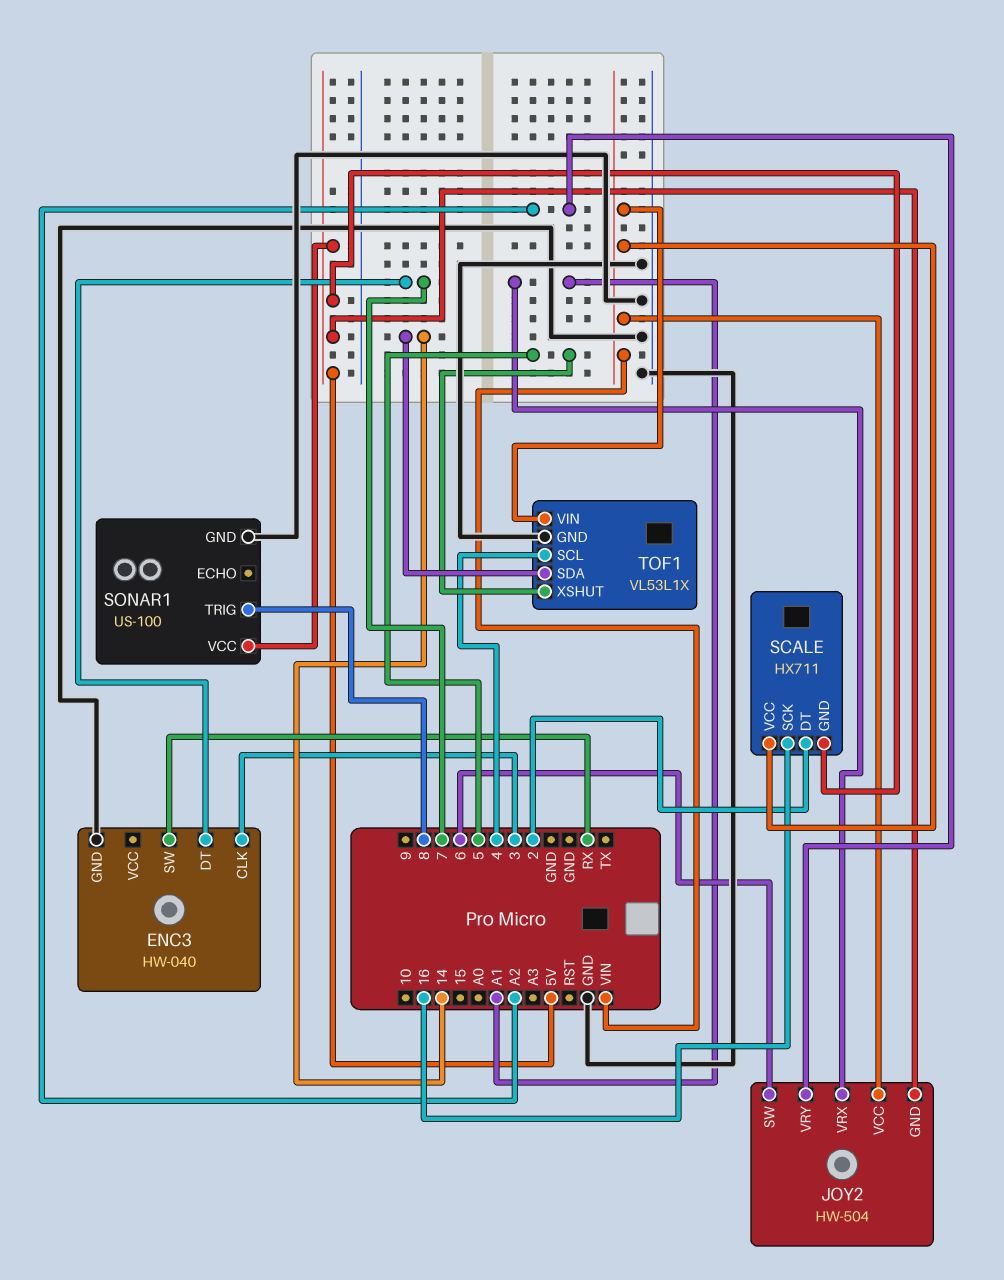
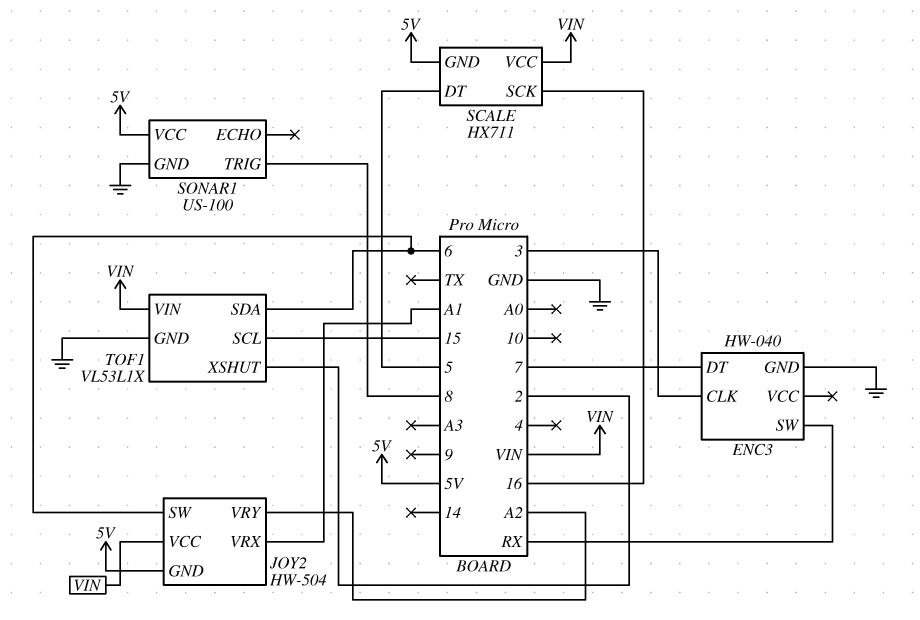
SCALE pin DT: 2 -> 5
TOF1 pin SCL: 4 -> 15
TOF1 pin SDA: 14 -> 6
TOF1 pin XSHUT: 5 -> 2

